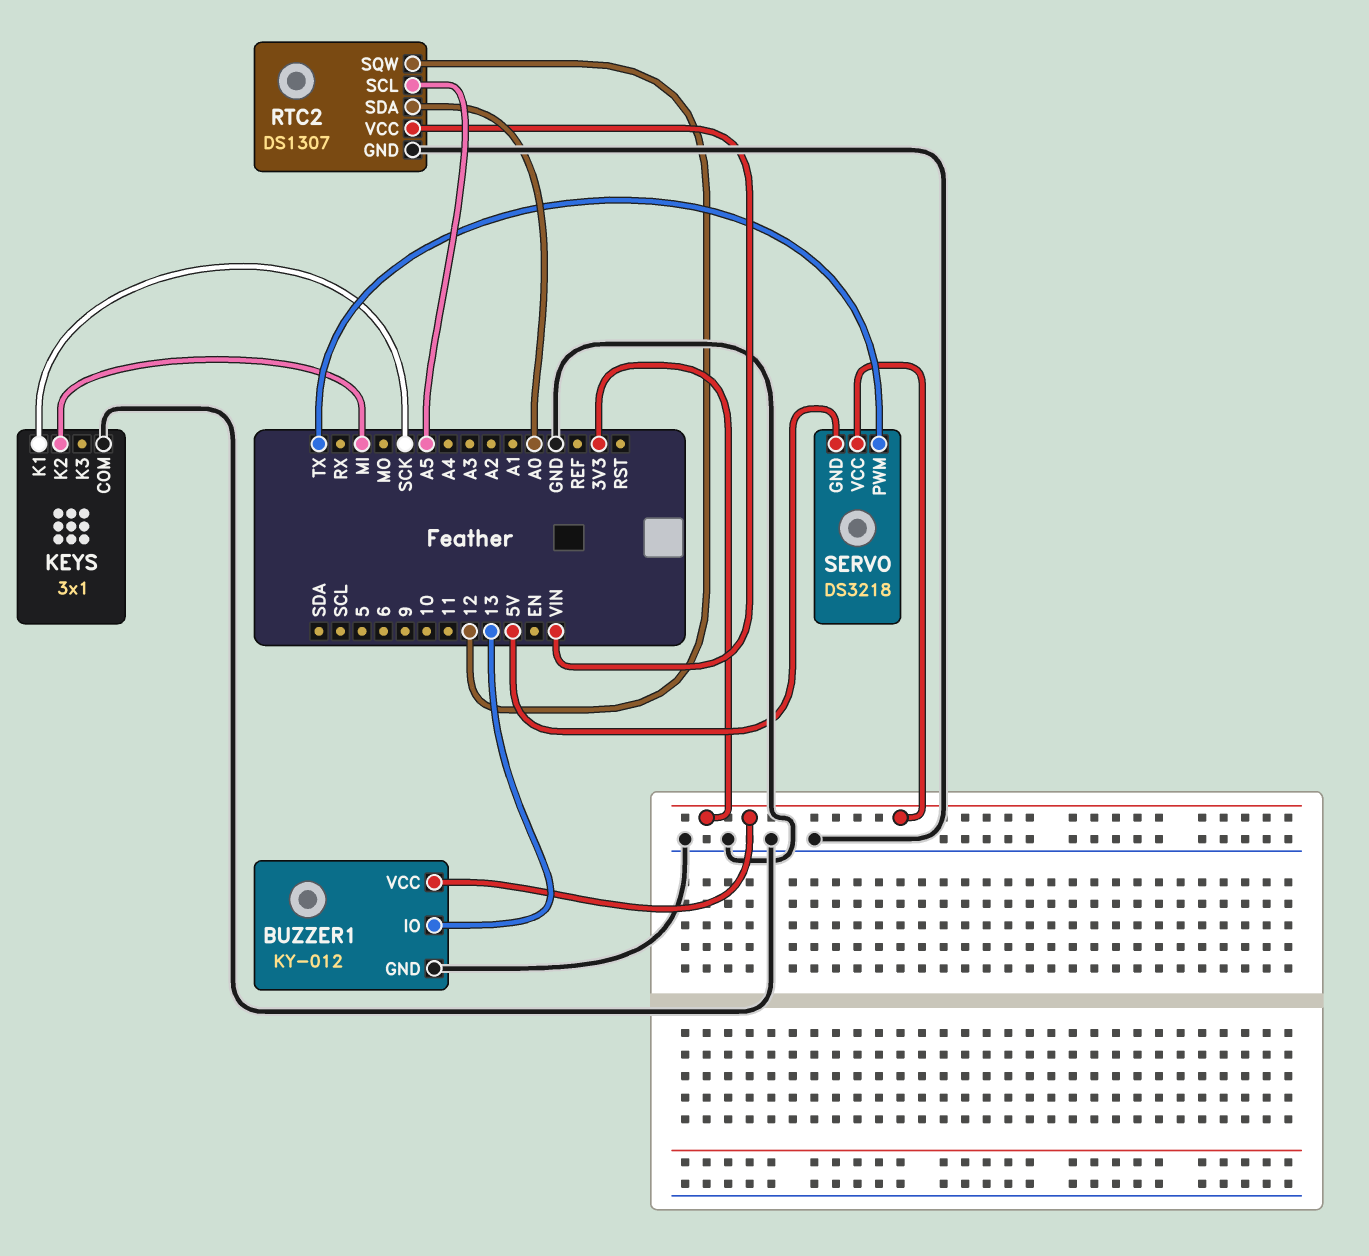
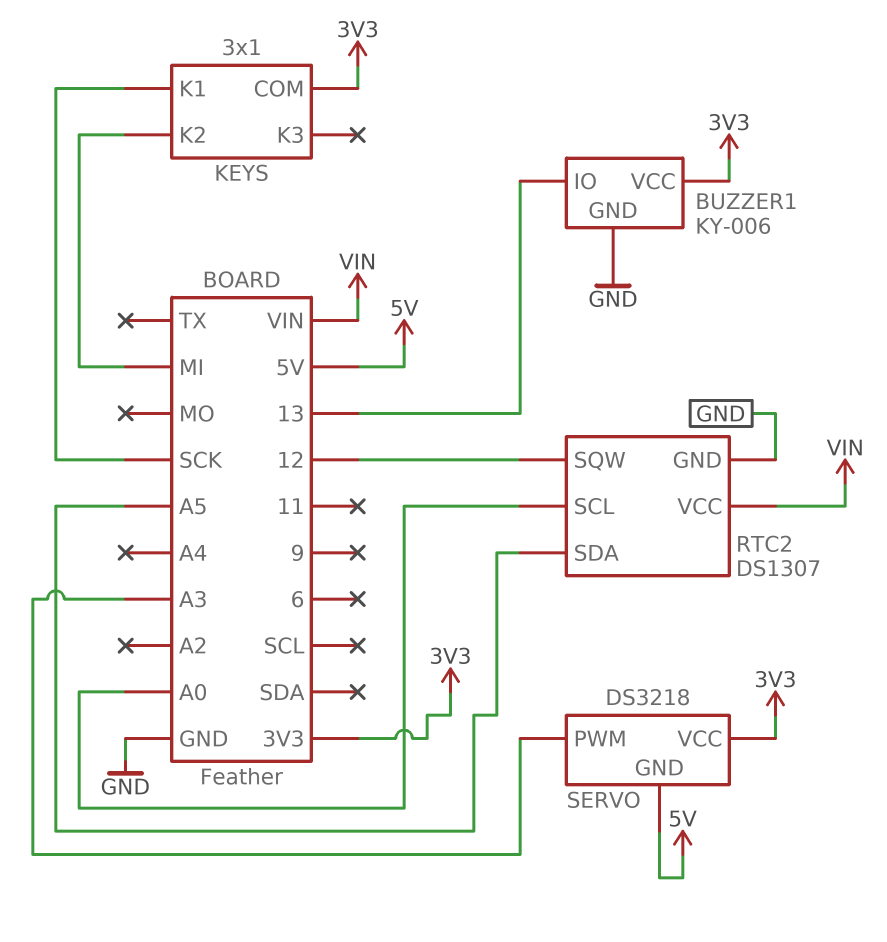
BUZZER1: KY-012 -> KY-006
KEYS pin COM: GND -> 3V3
RTC2 pin SCL: A5 -> A0
RTC2 pin SDA: A0 -> A5
SERVO pin PWM: TX -> A3

